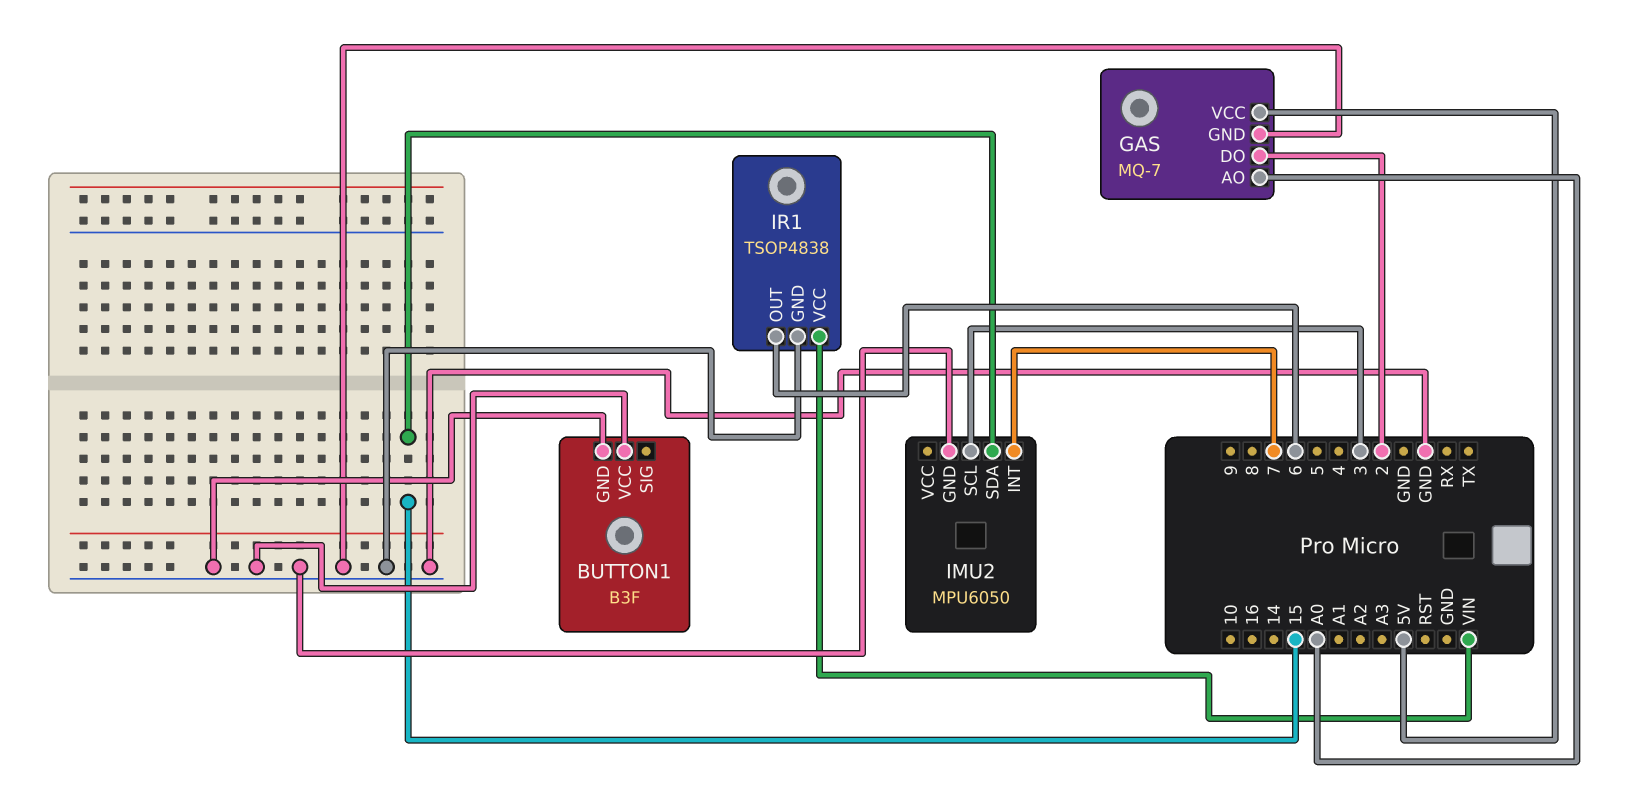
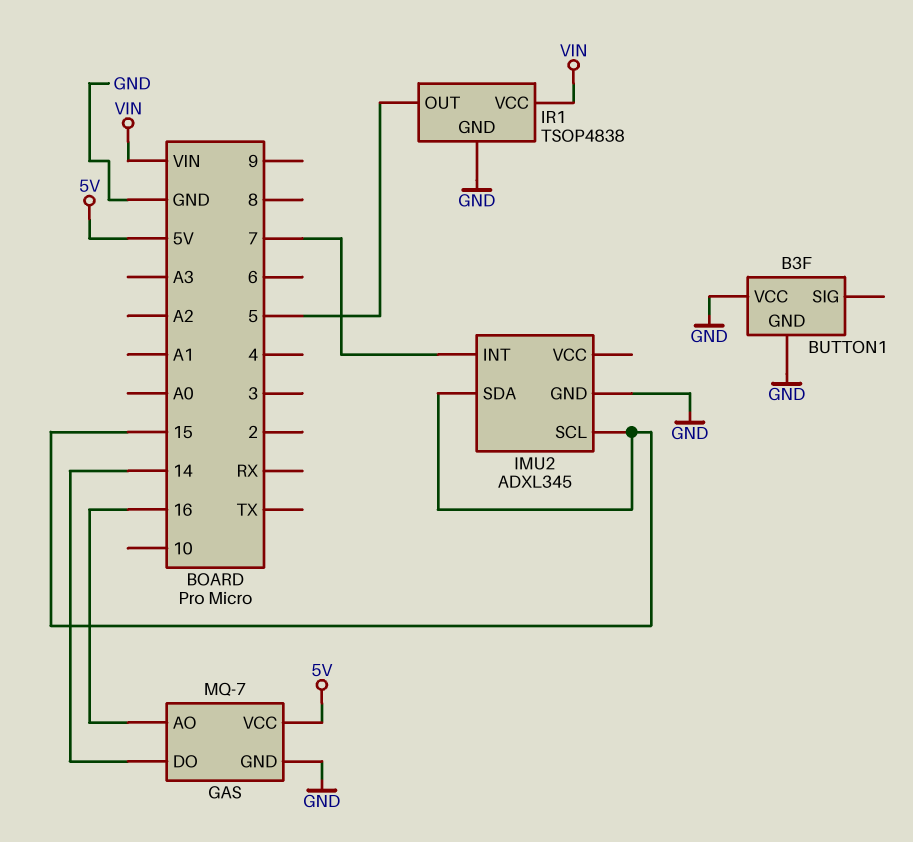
GAS pin AO: A0 -> 16
GAS pin DO: 2 -> 14
IMU2: MPU6050 -> ADXL345
IMU2 pin SCL: 3 -> 15
IR1 pin OUT: 6 -> 5

